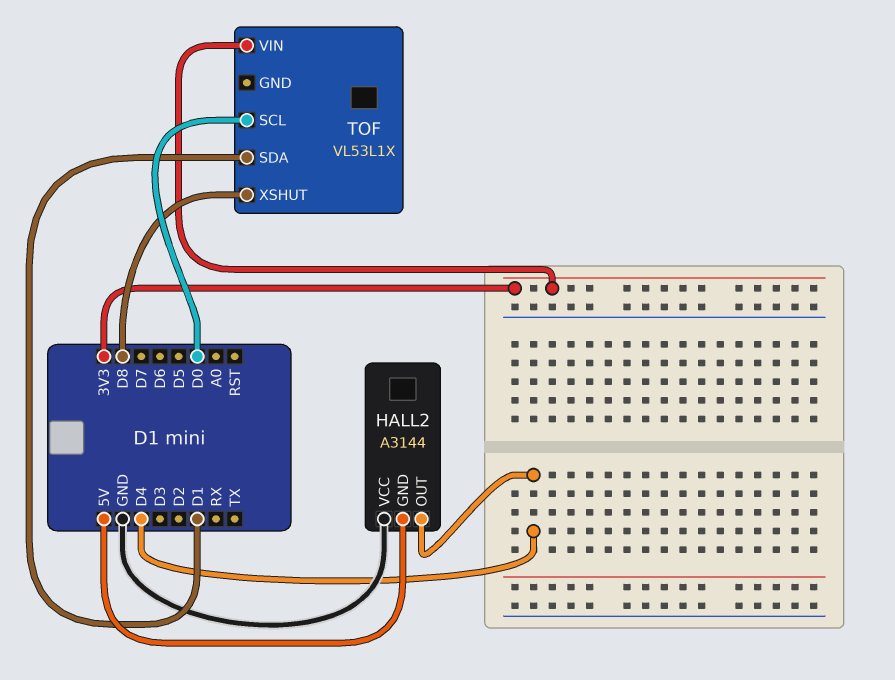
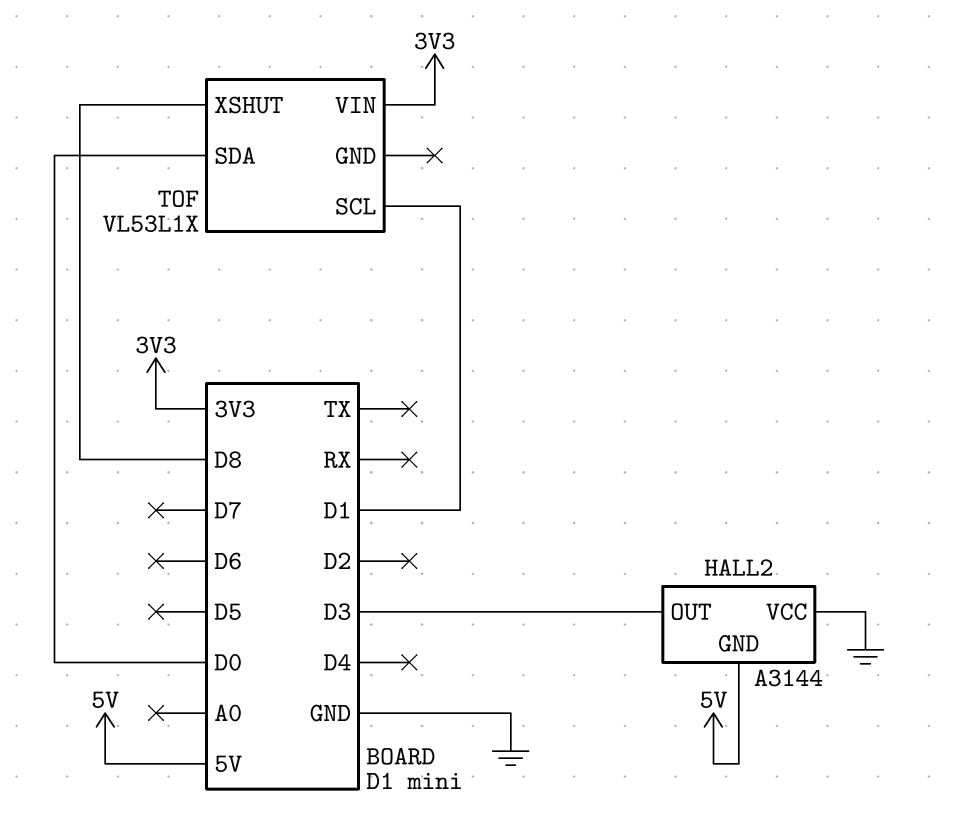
HALL2 pin OUT: D4 -> D3
TOF pin SCL: D0 -> D1
TOF pin SDA: D1 -> D0

